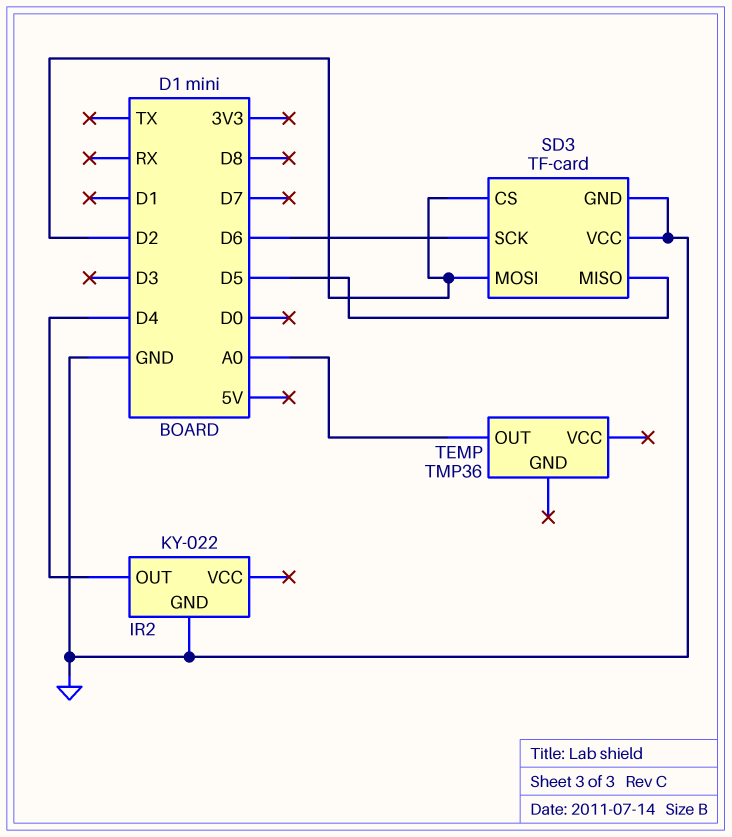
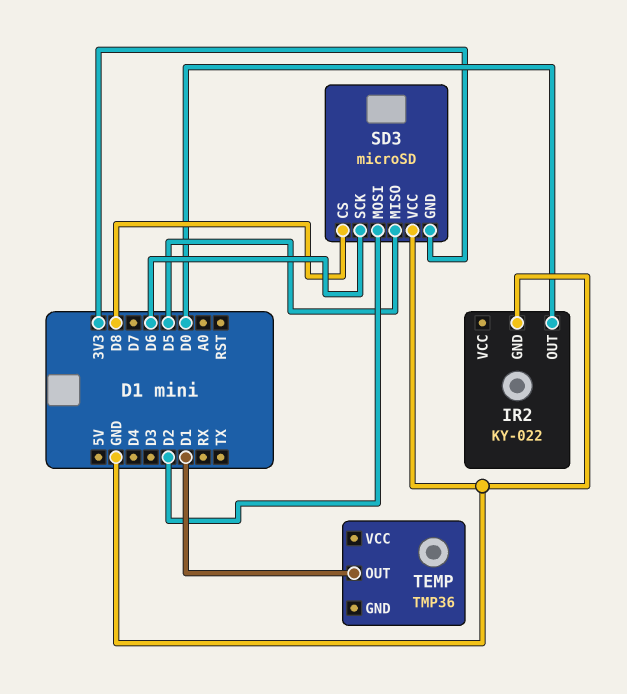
IR2 pin OUT: D4 -> D0
SD3: TF-card -> microSD
SD3 pin CS: D2 -> D8
SD3 pin GND: GND -> 3V3
TEMP pin OUT: A0 -> D1

